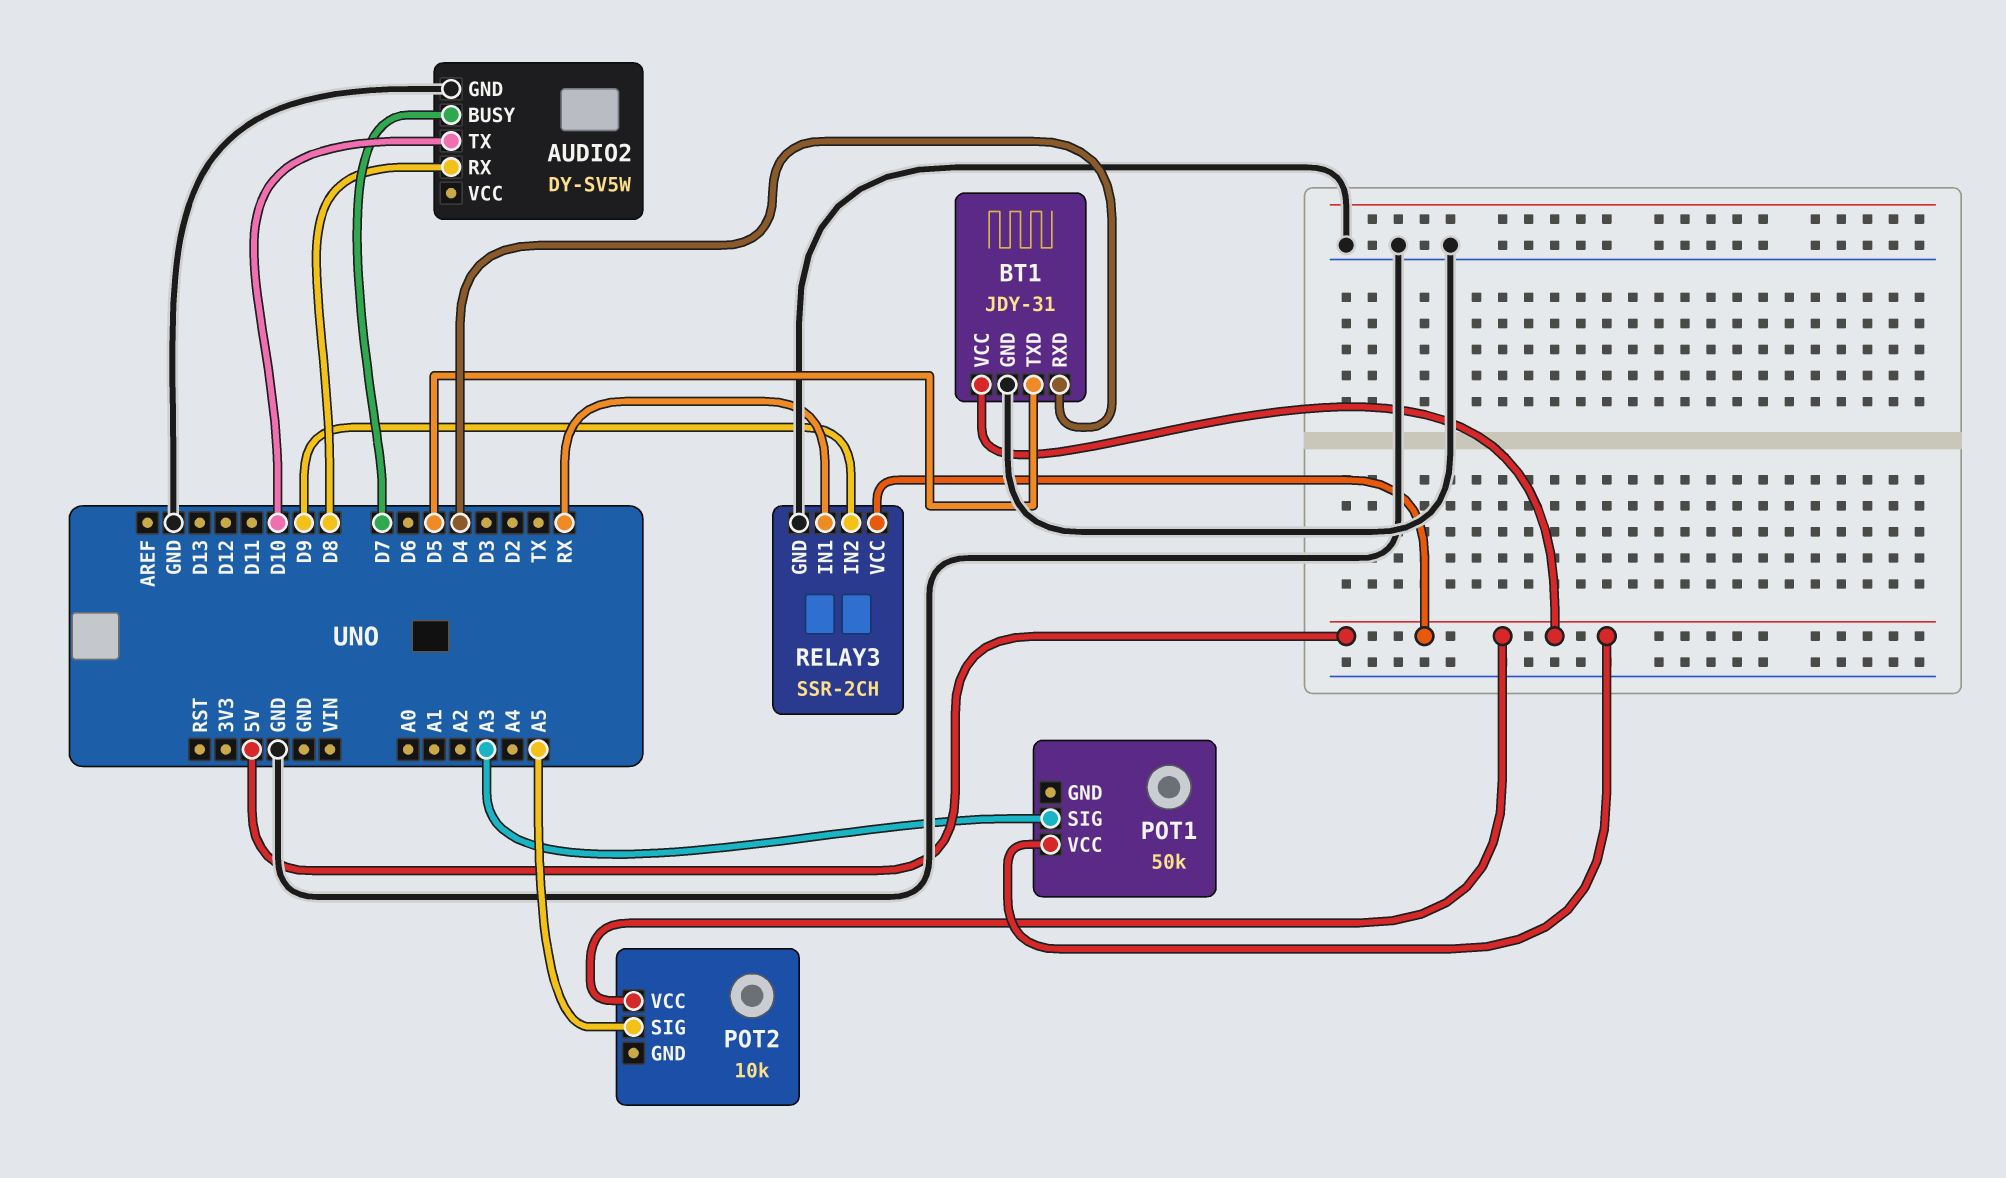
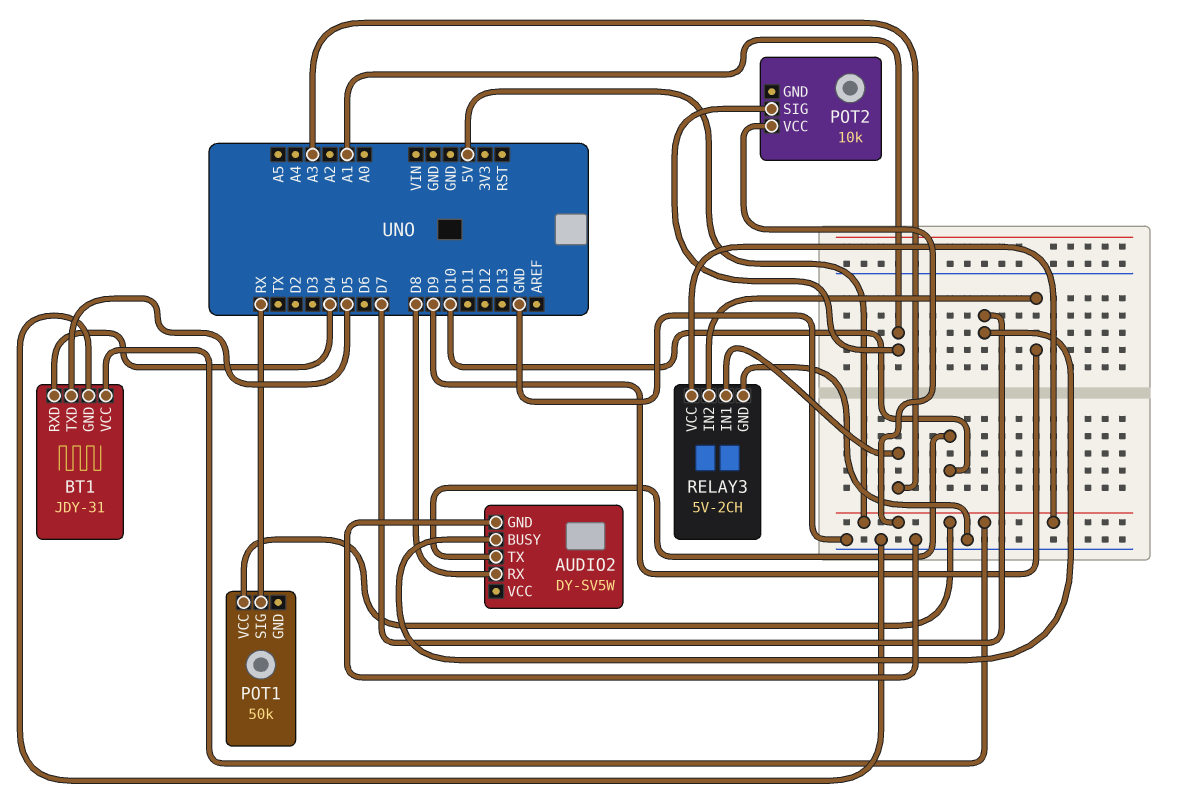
POT1 pin SIG: A3 -> RX
POT2 pin SIG: A5 -> A1
RELAY3: SSR-2CH -> 5V-2CH
RELAY3 pin IN1: RX -> A3

